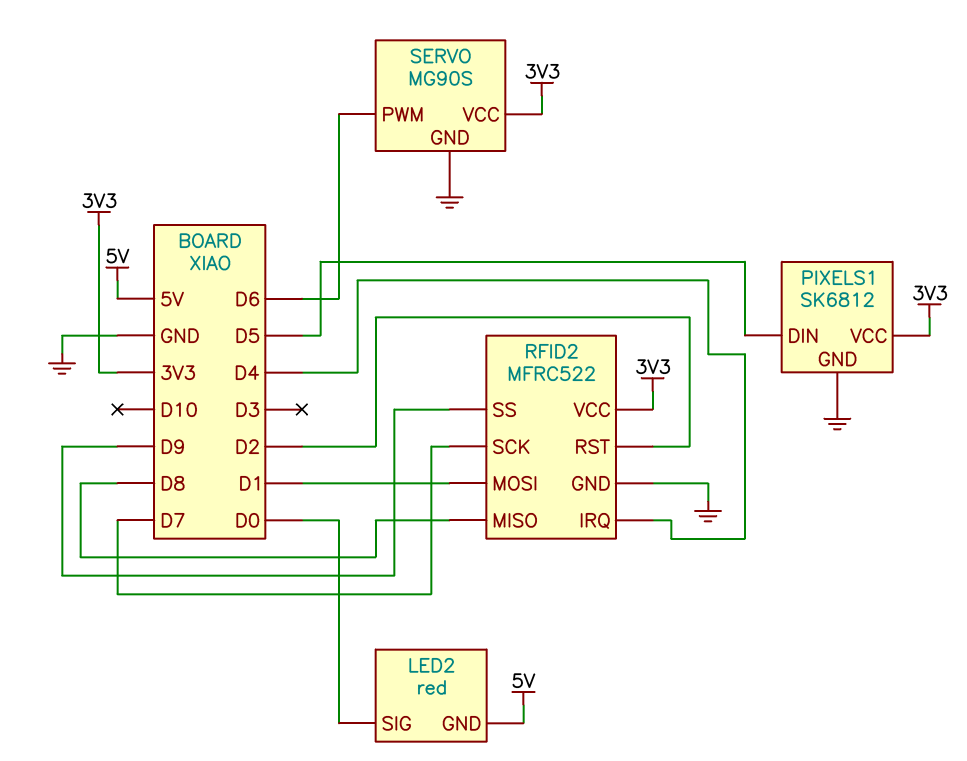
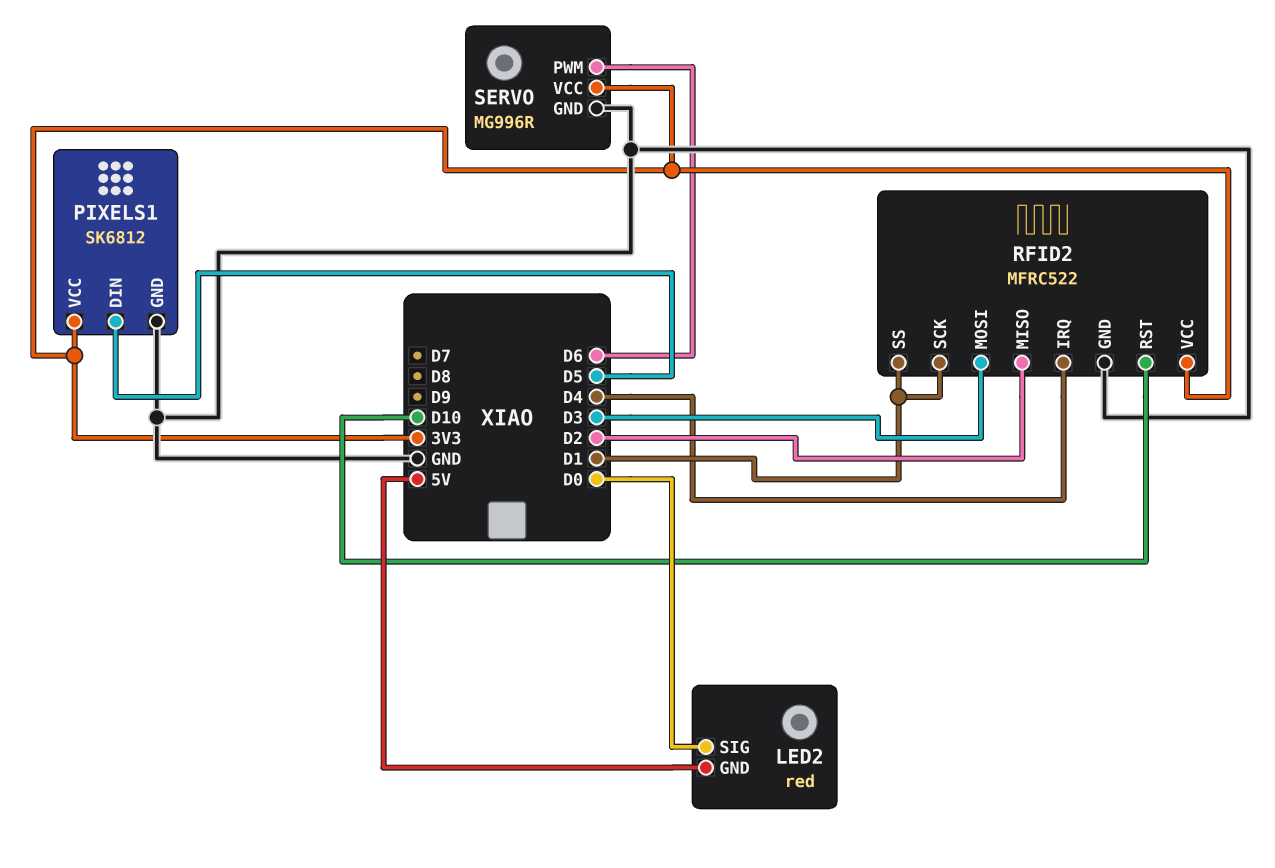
RFID2 pin MISO: D8 -> D2
RFID2 pin MOSI: D1 -> D3
RFID2 pin RST: D2 -> D10
RFID2 pin SCK: D7 -> D1
RFID2 pin SS: D9 -> D1
SERVO: MG90S -> MG996R

